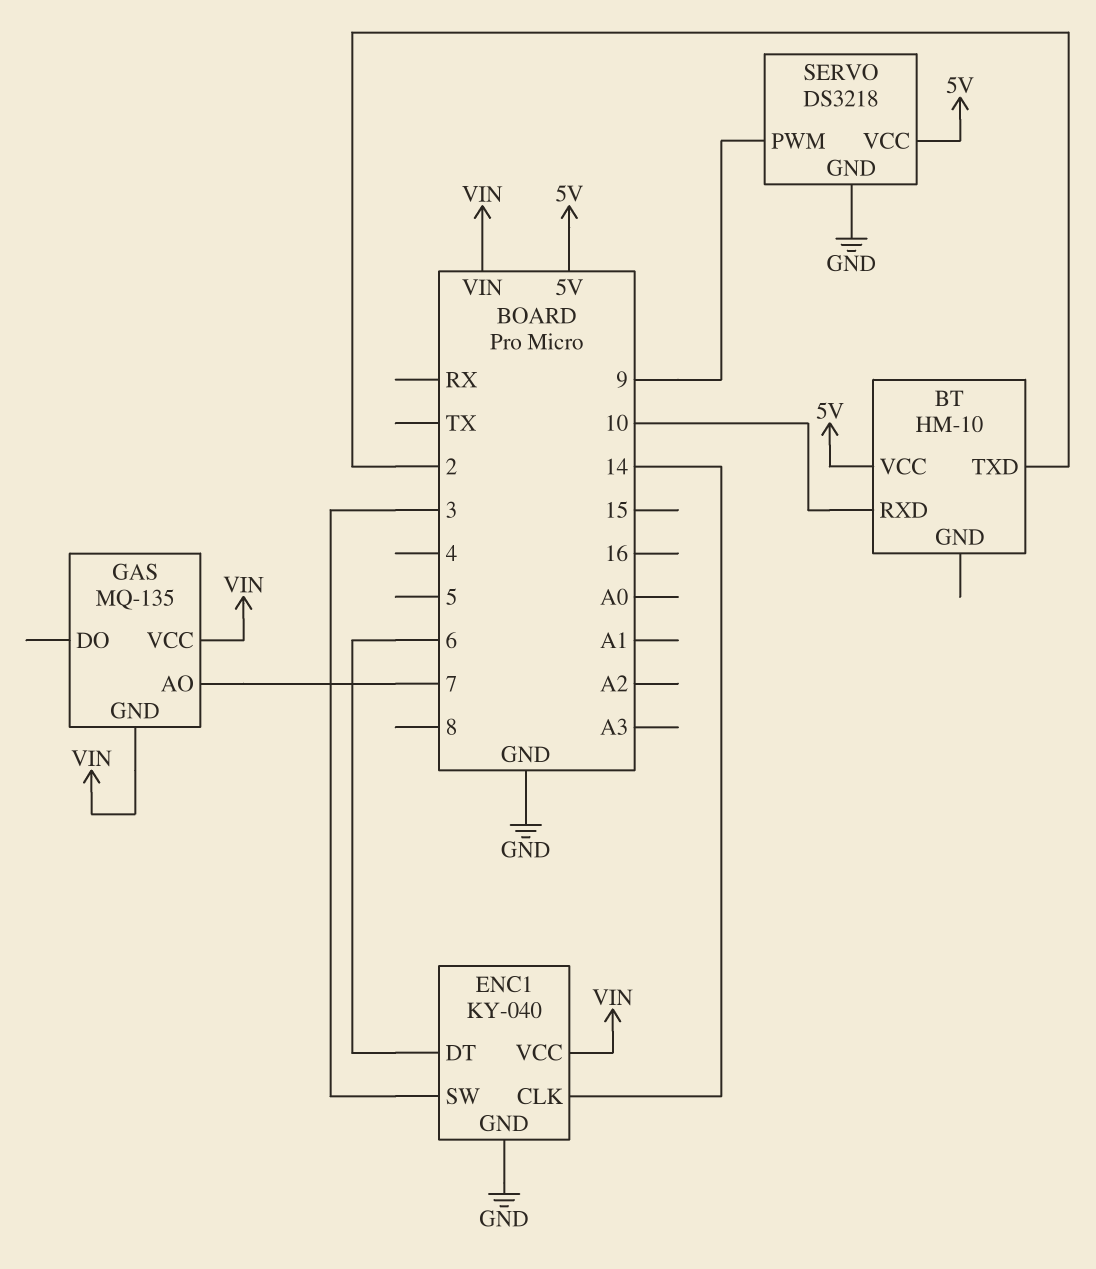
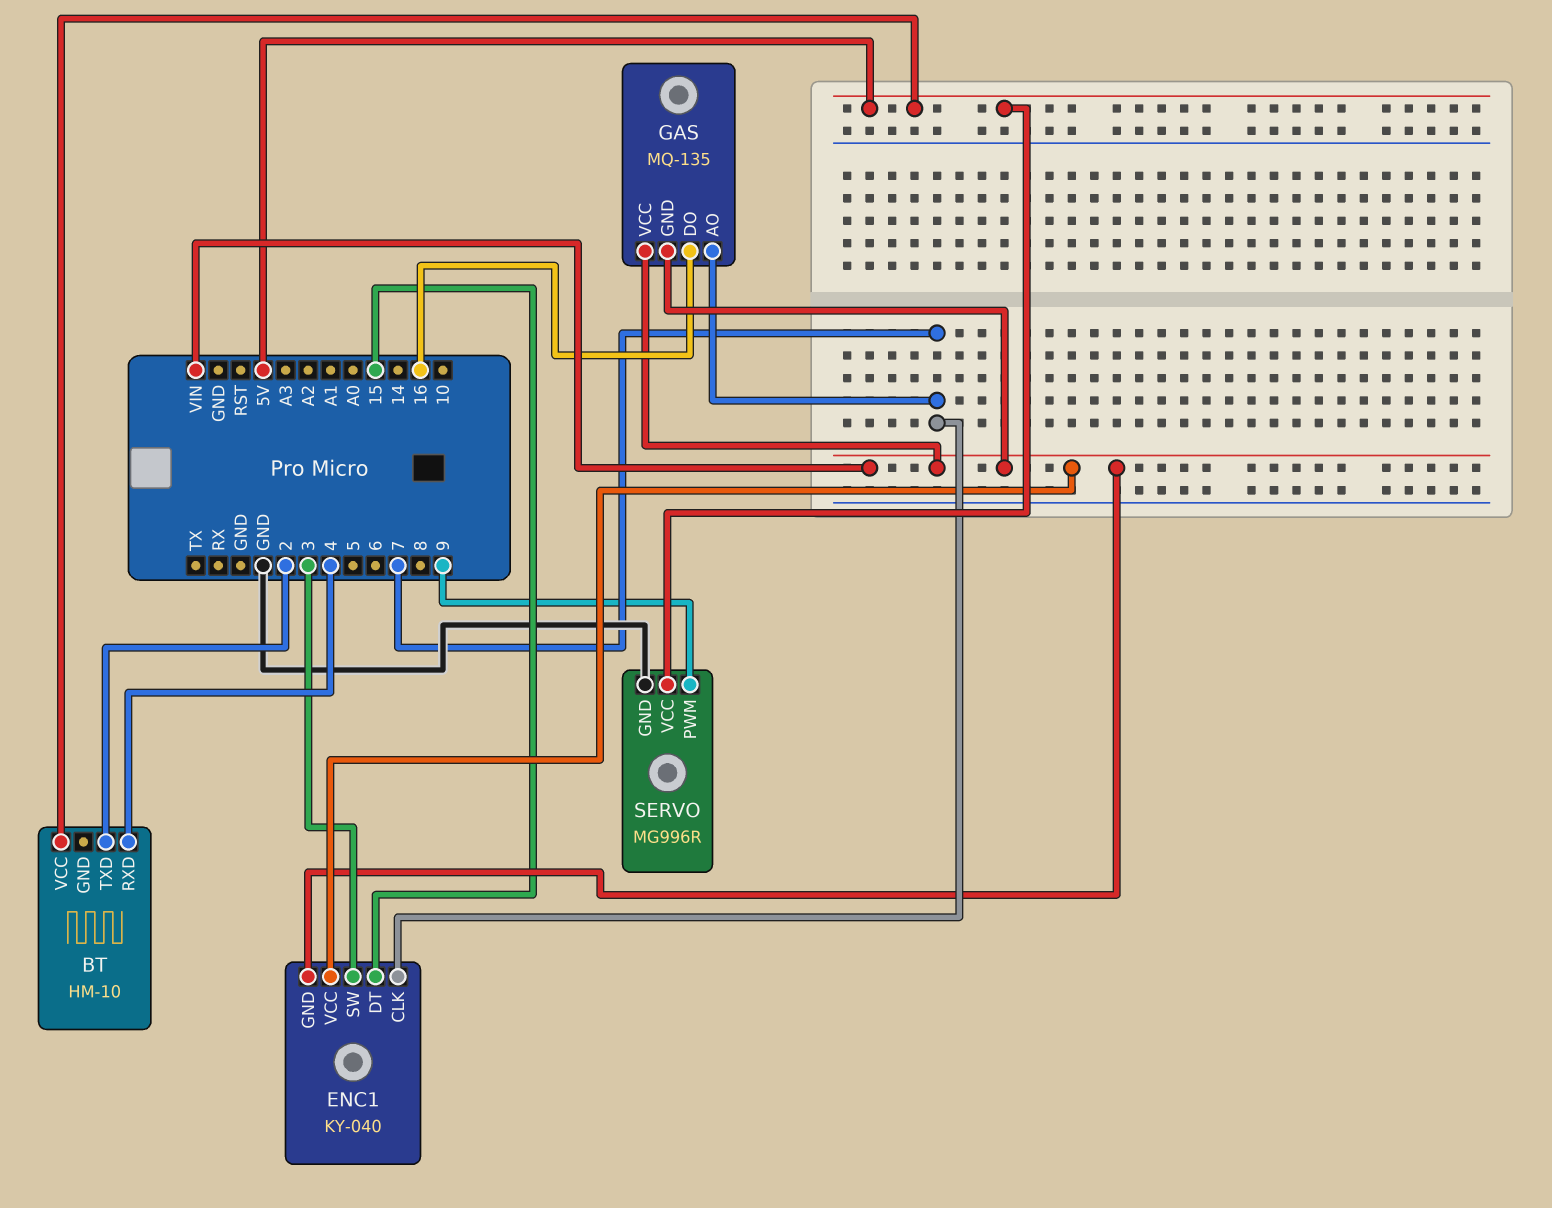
BT pin RXD: 10 -> 4
ENC1 pin CLK: 14 -> 7
ENC1 pin DT: 6 -> 15
ENC1 pin GND: GND -> VIN
GAS pin DO: none -> 16
SERVO: DS3218 -> MG996R

